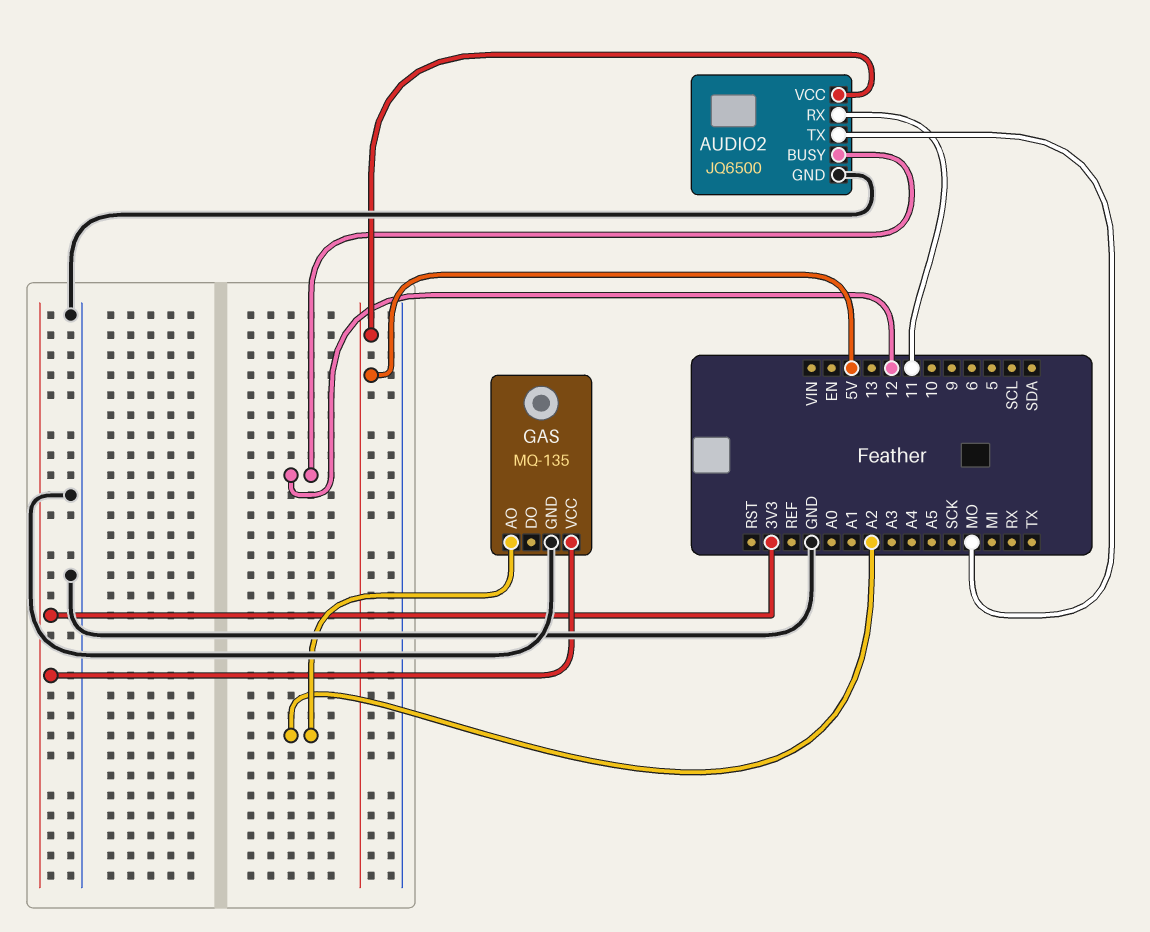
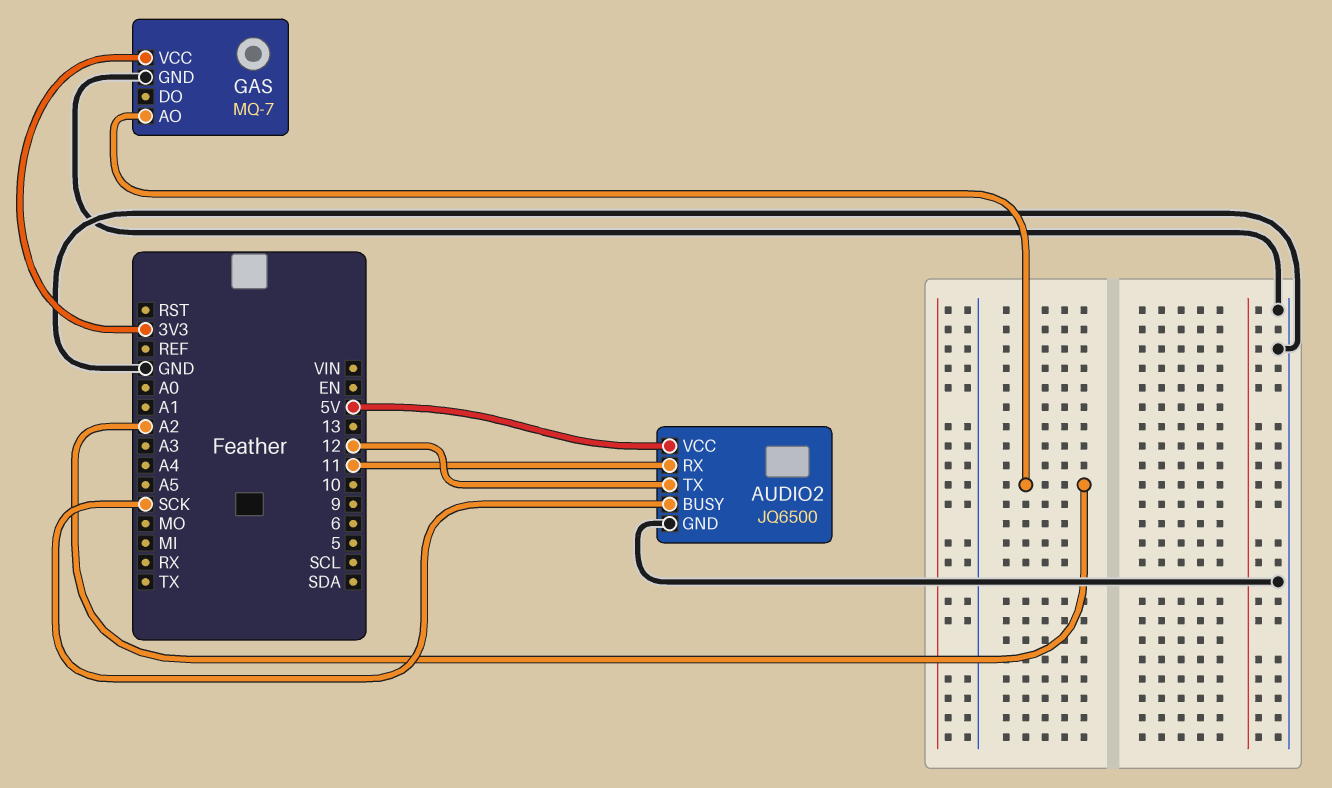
AUDIO2 pin BUSY: 12 -> SCK
AUDIO2 pin TX: MO -> 12
GAS: MQ-135 -> MQ-7

